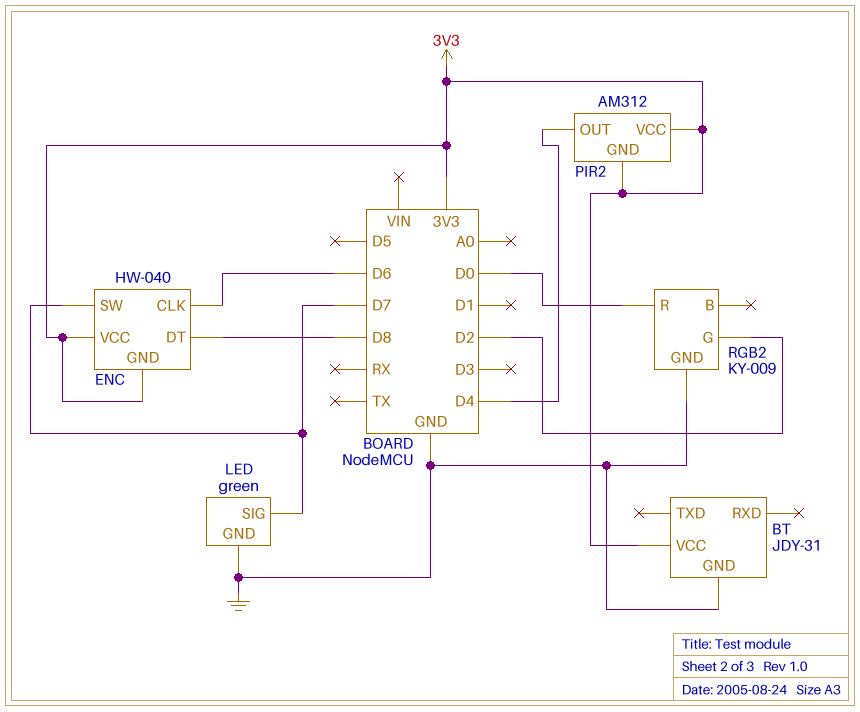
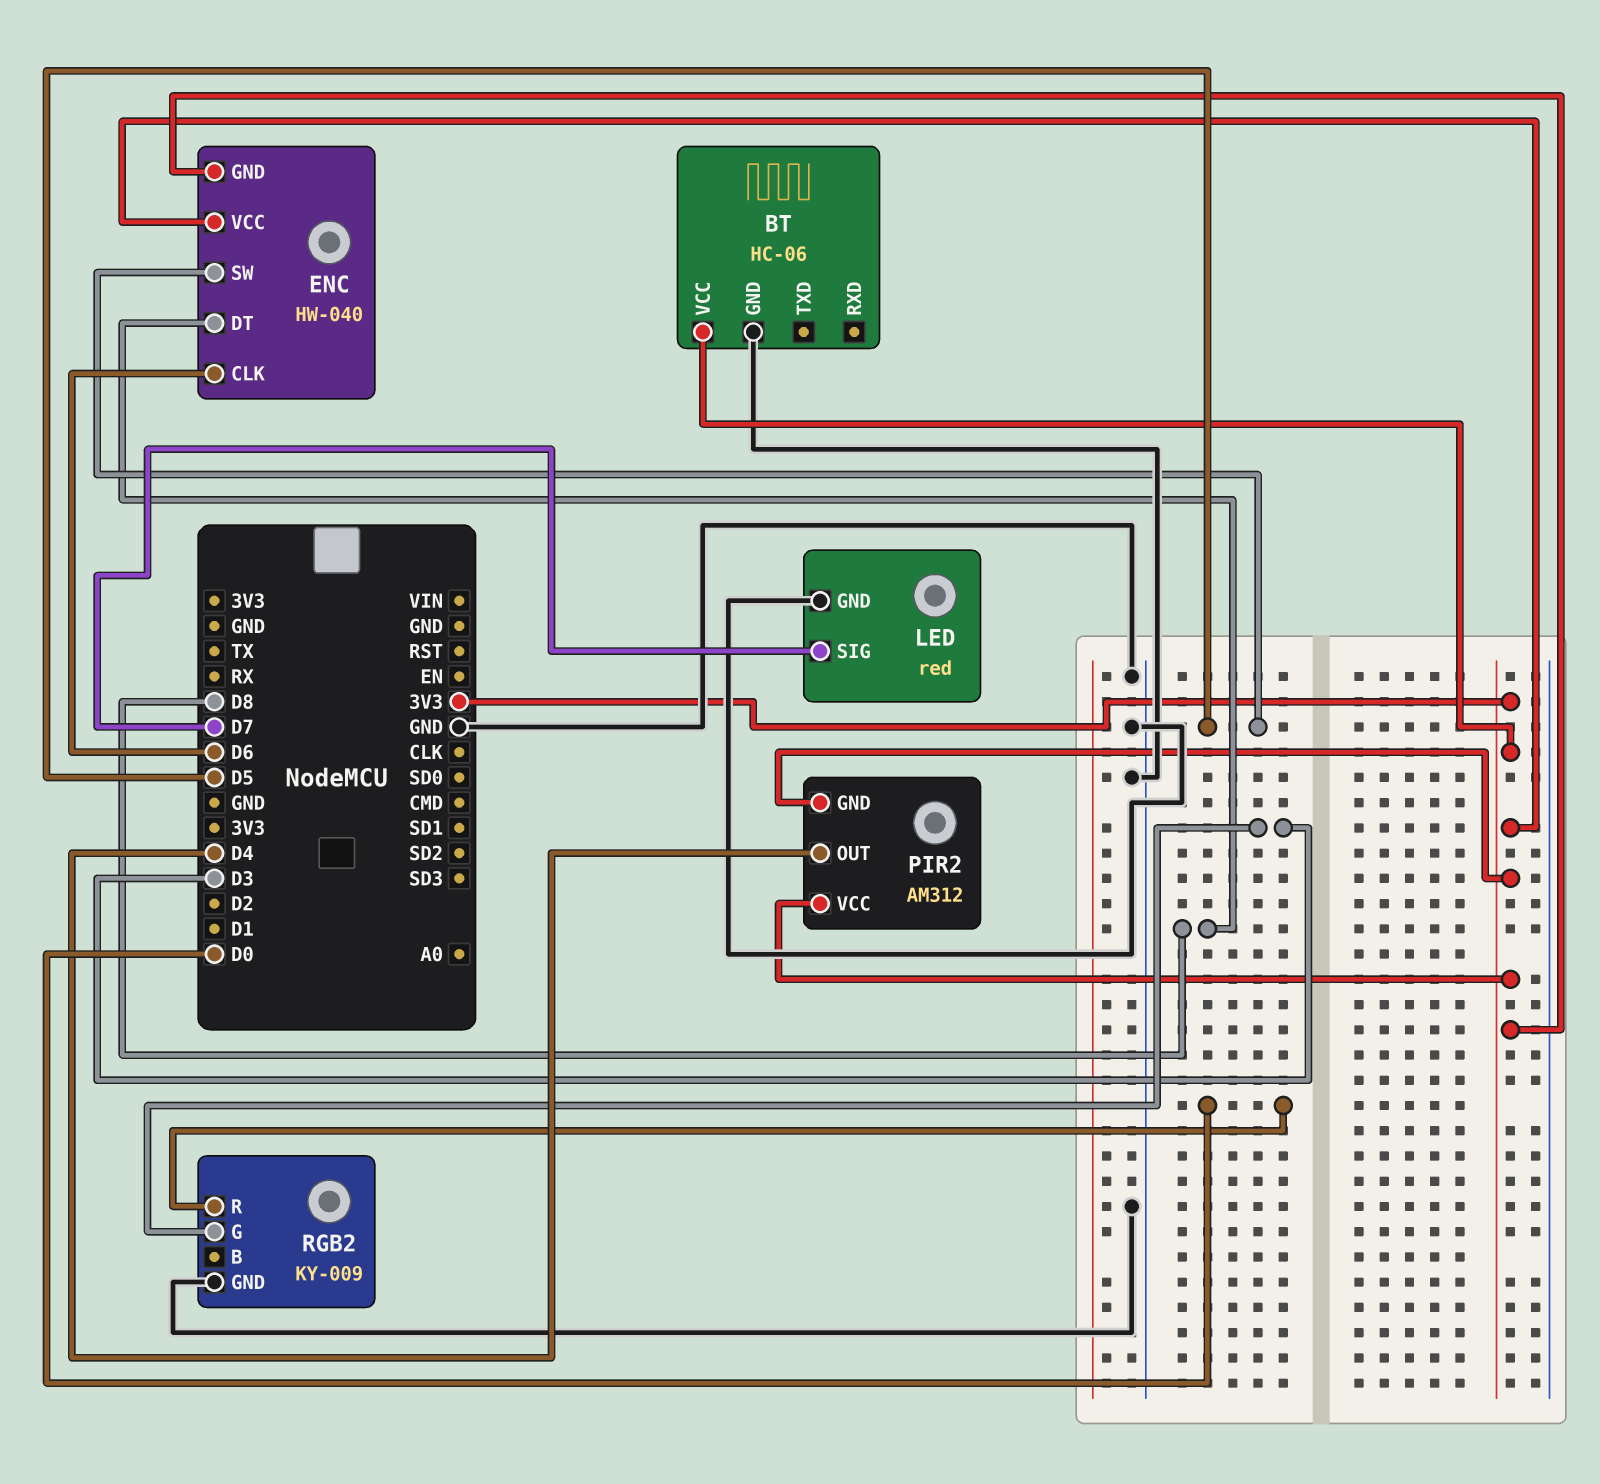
BT: JDY-31 -> HC-06
ENC pin SW: D7 -> D5
LED: green -> red
RGB2 pin G: D2 -> D3

